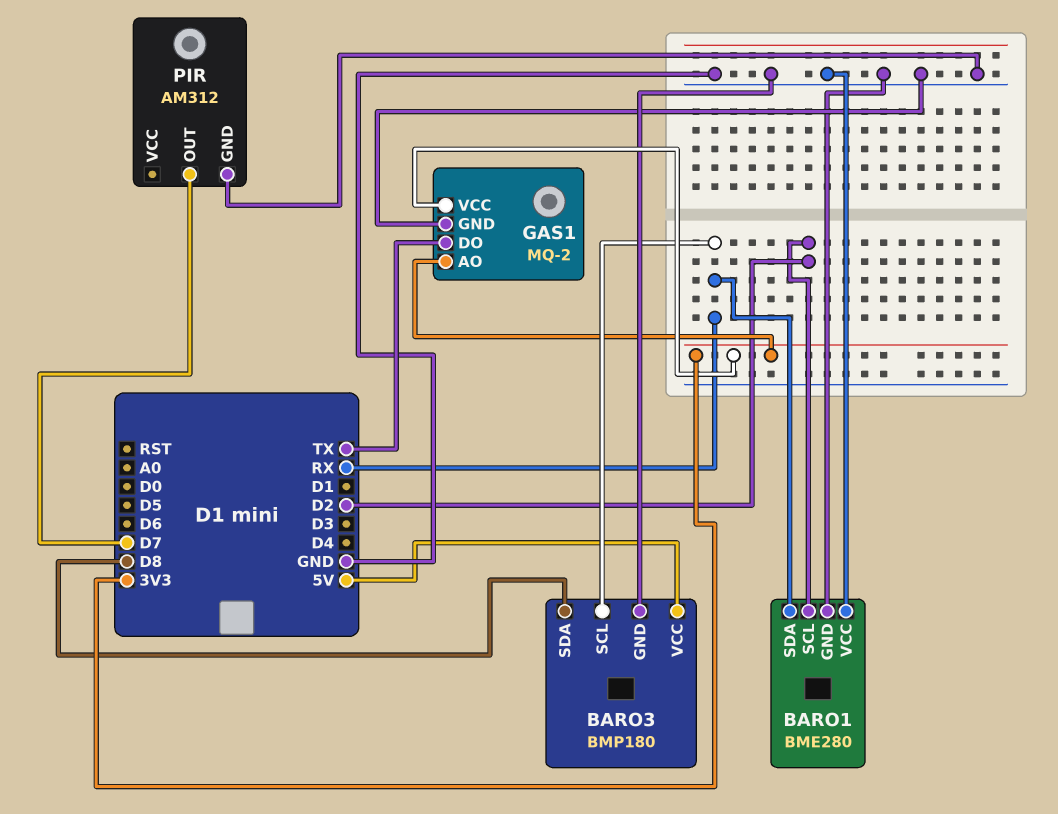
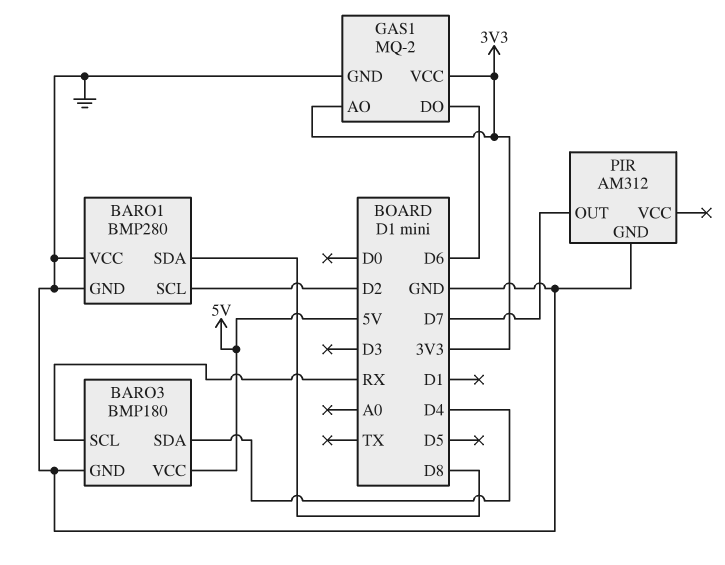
BARO1: BME280 -> BMP280
BARO1 pin SDA: RX -> D8
BARO3 pin SDA: D8 -> D4
GAS1 pin DO: TX -> D6

